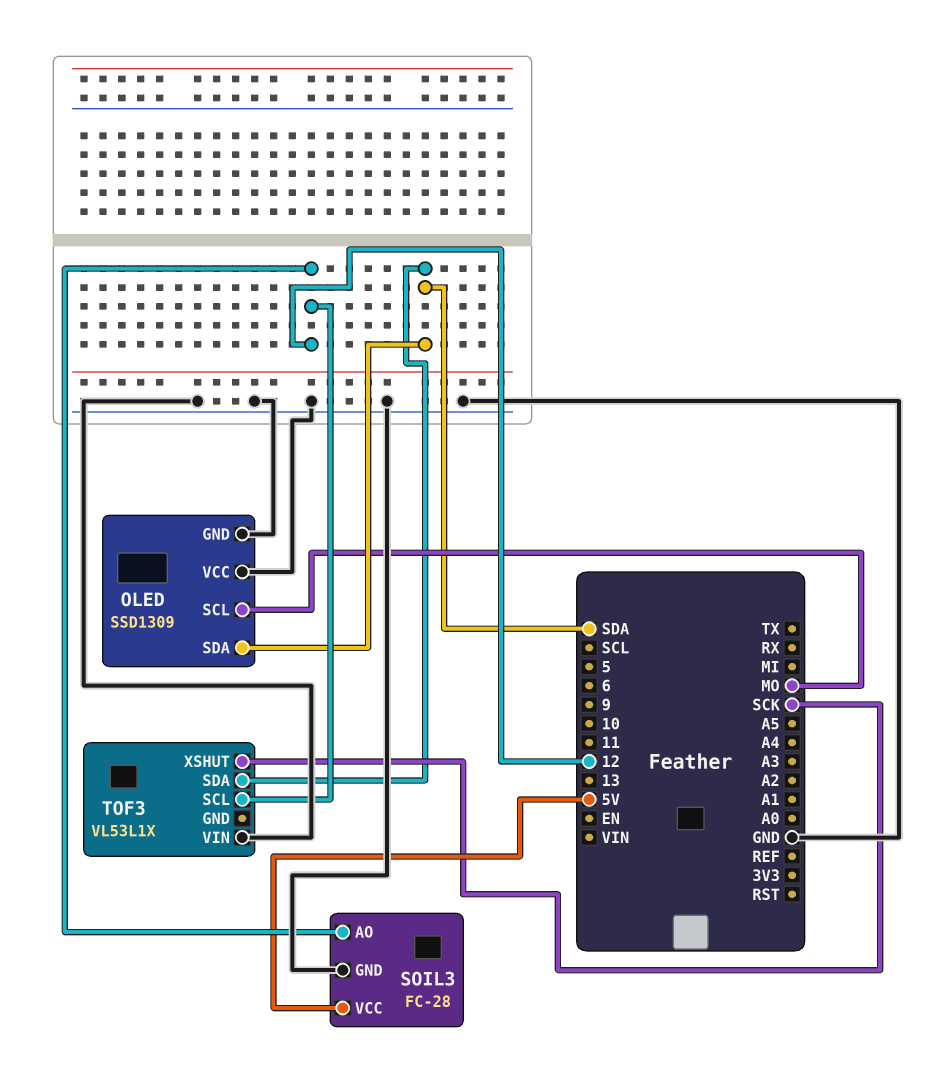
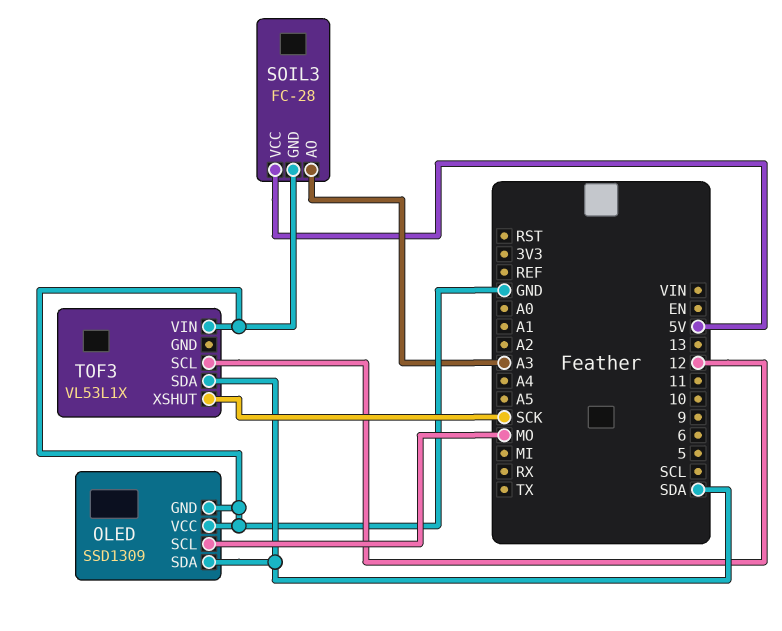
SOIL3 pin AO: 12 -> A3

